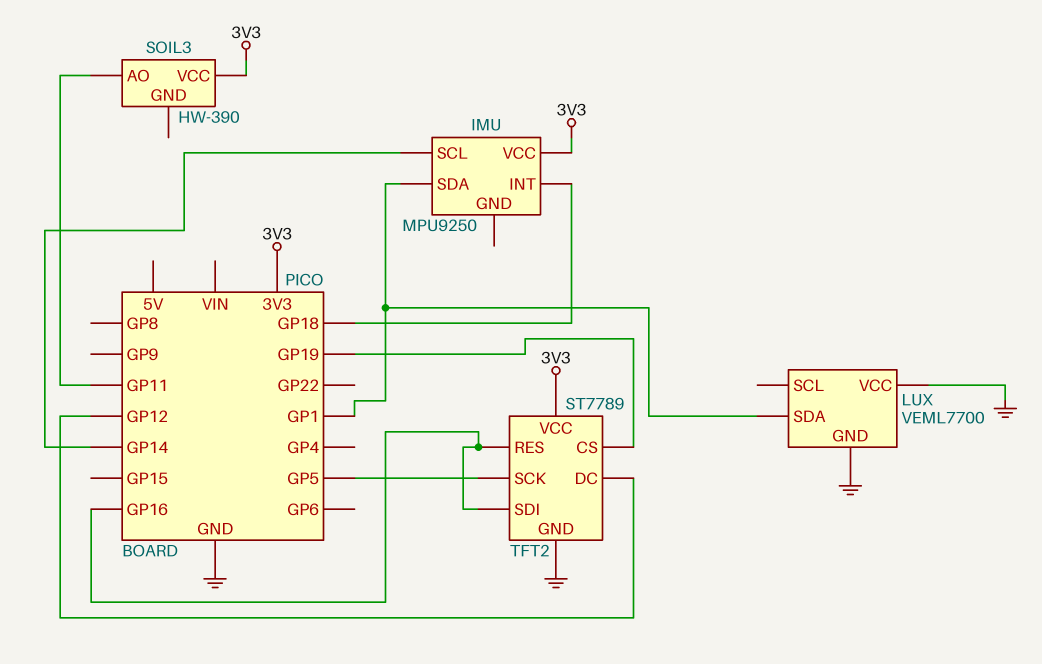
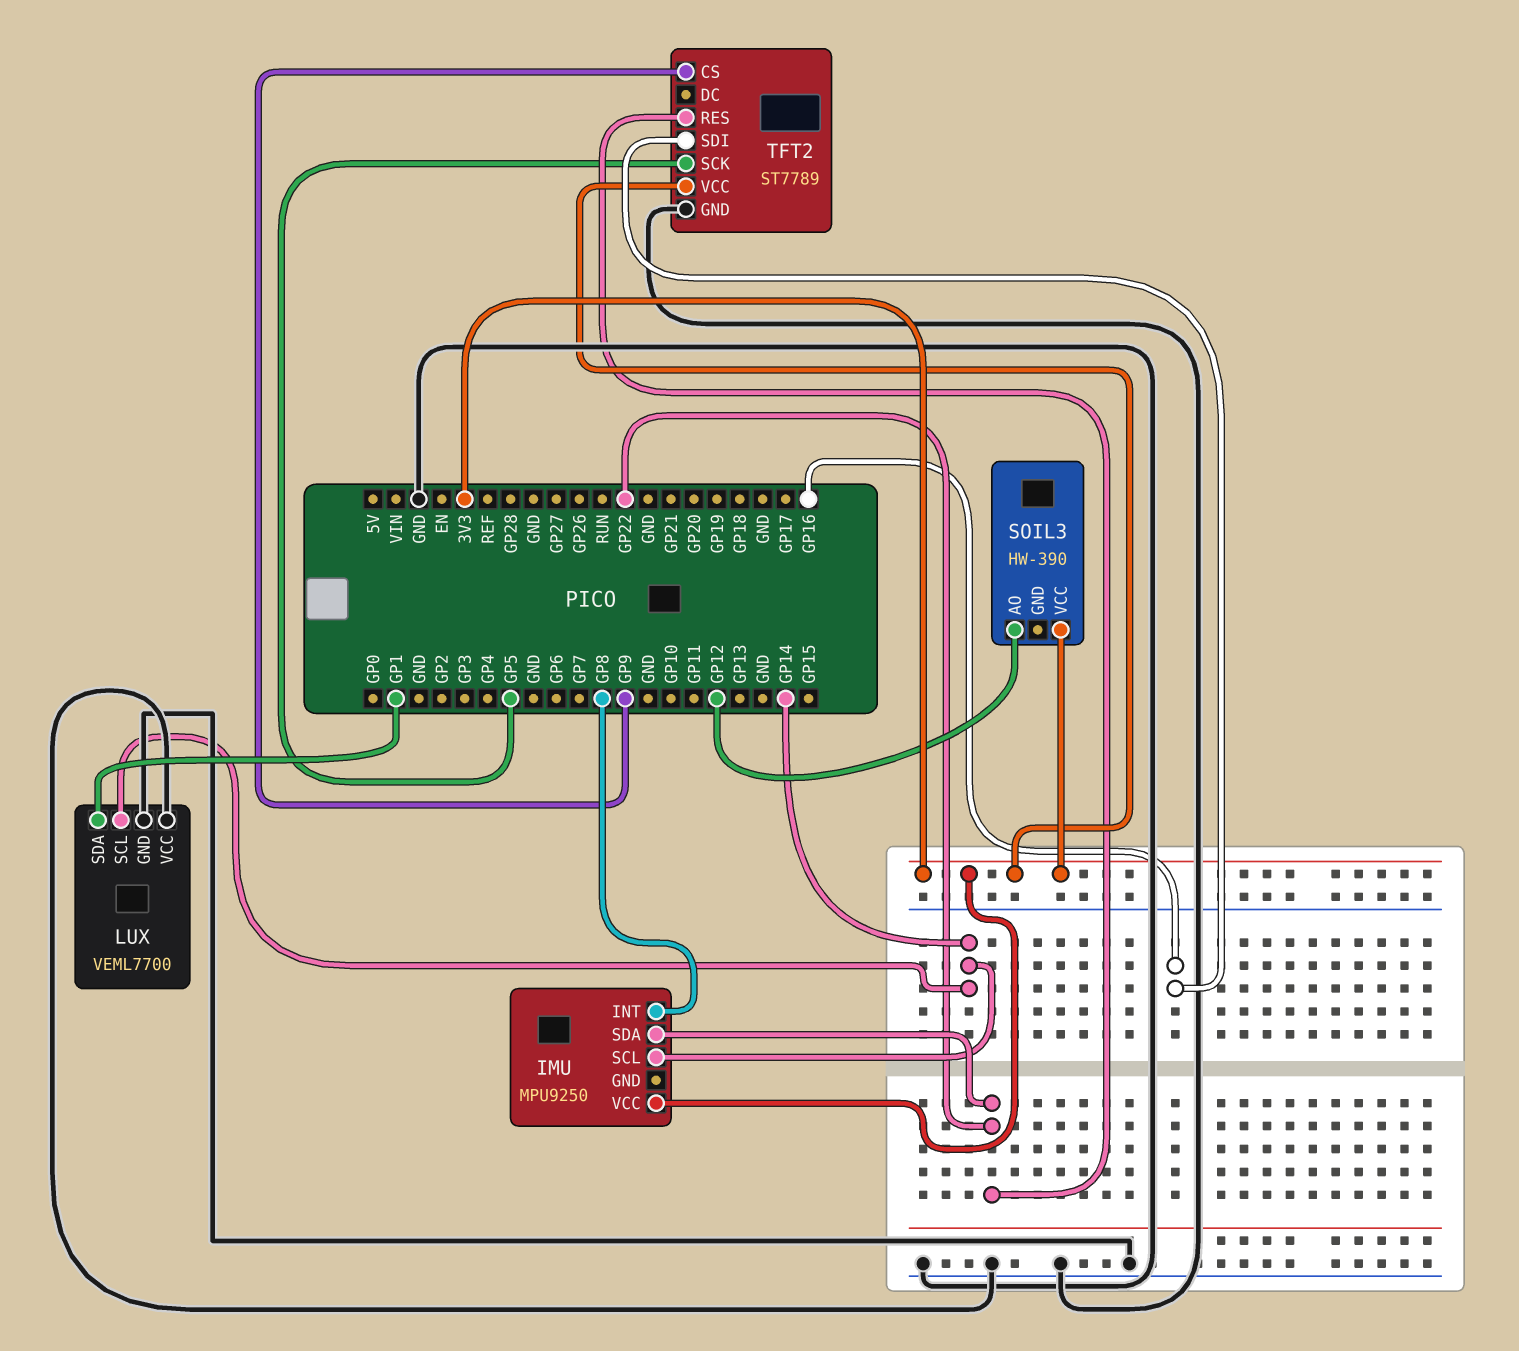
IMU pin INT: GP18 -> GP8
IMU pin SDA: GP1 -> GP22
LUX pin SCL: none -> GP14
SOIL3 pin AO: GP11 -> GP12
TFT2 pin CS: GP19 -> GP9
TFT2 pin DC: GP12 -> none
TFT2 pin RES: GP16 -> GP22

